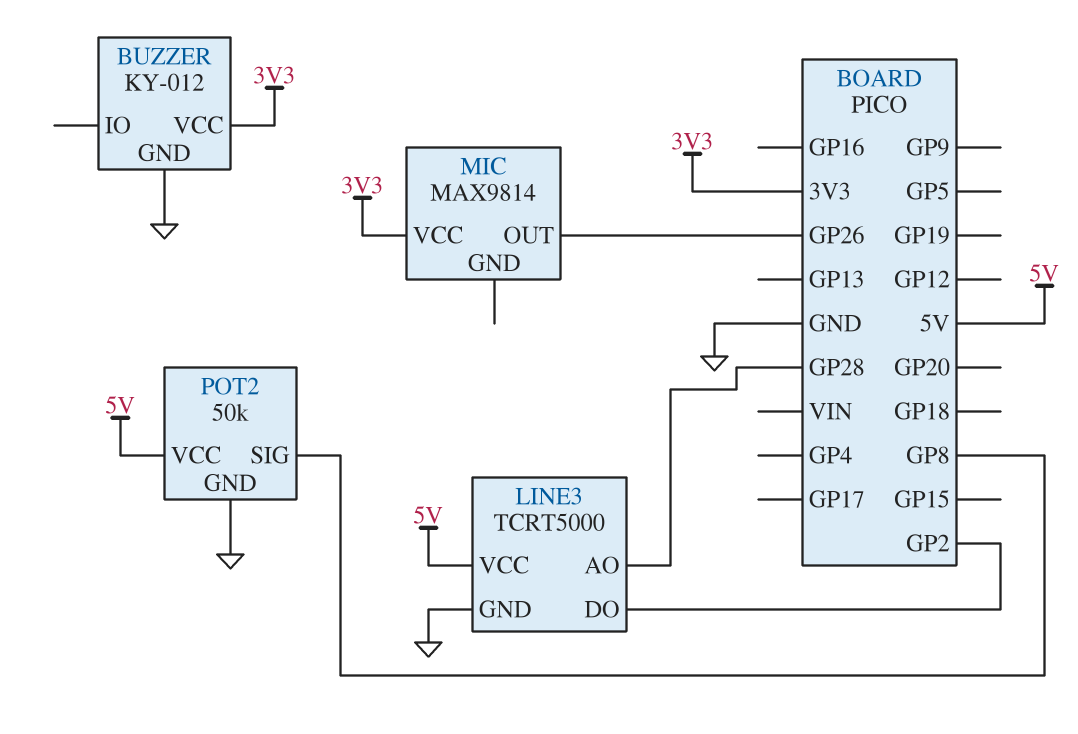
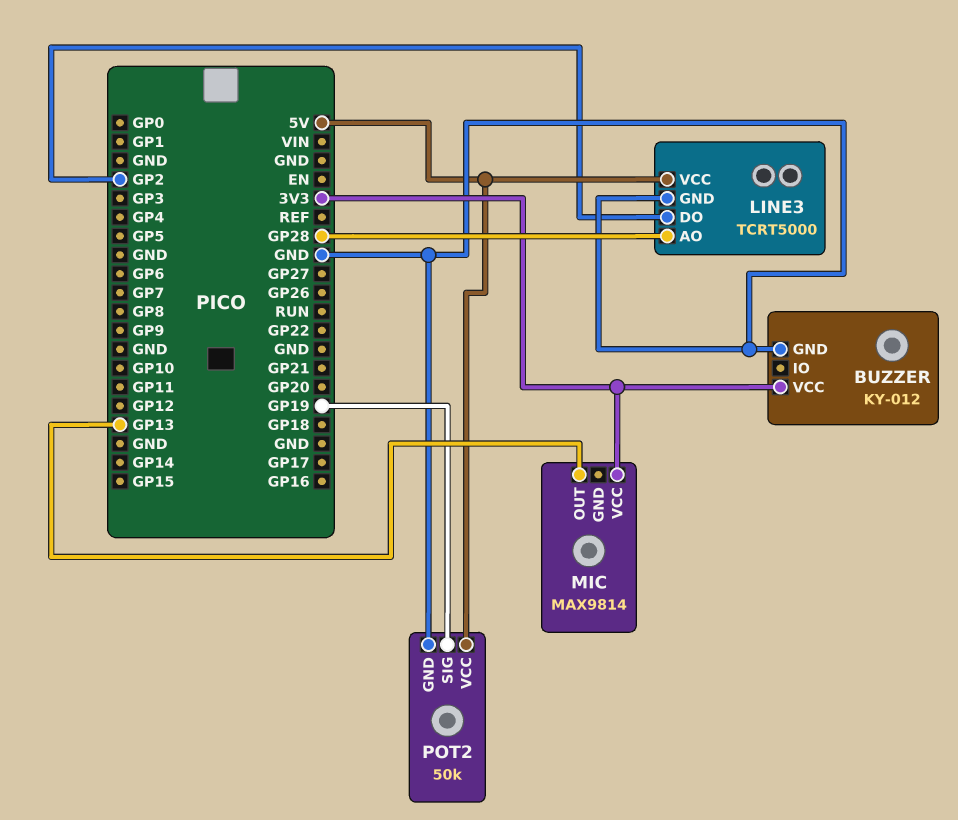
MIC pin OUT: GP26 -> GP13
POT2 pin SIG: GP8 -> GP19

